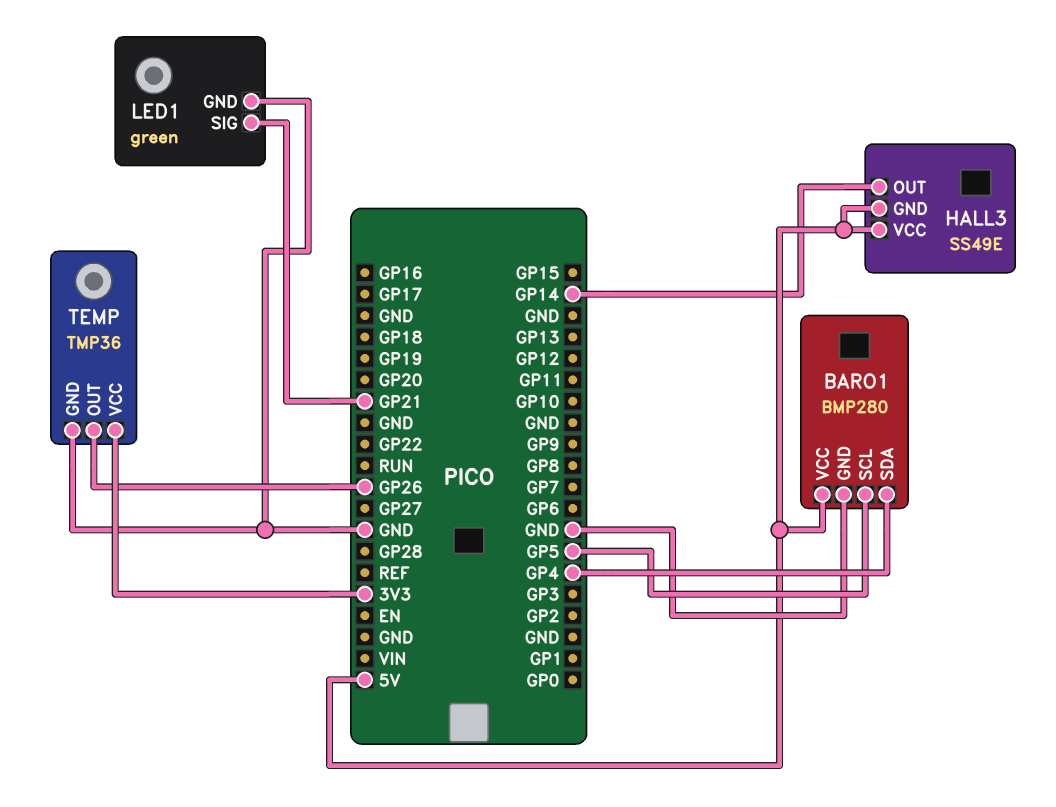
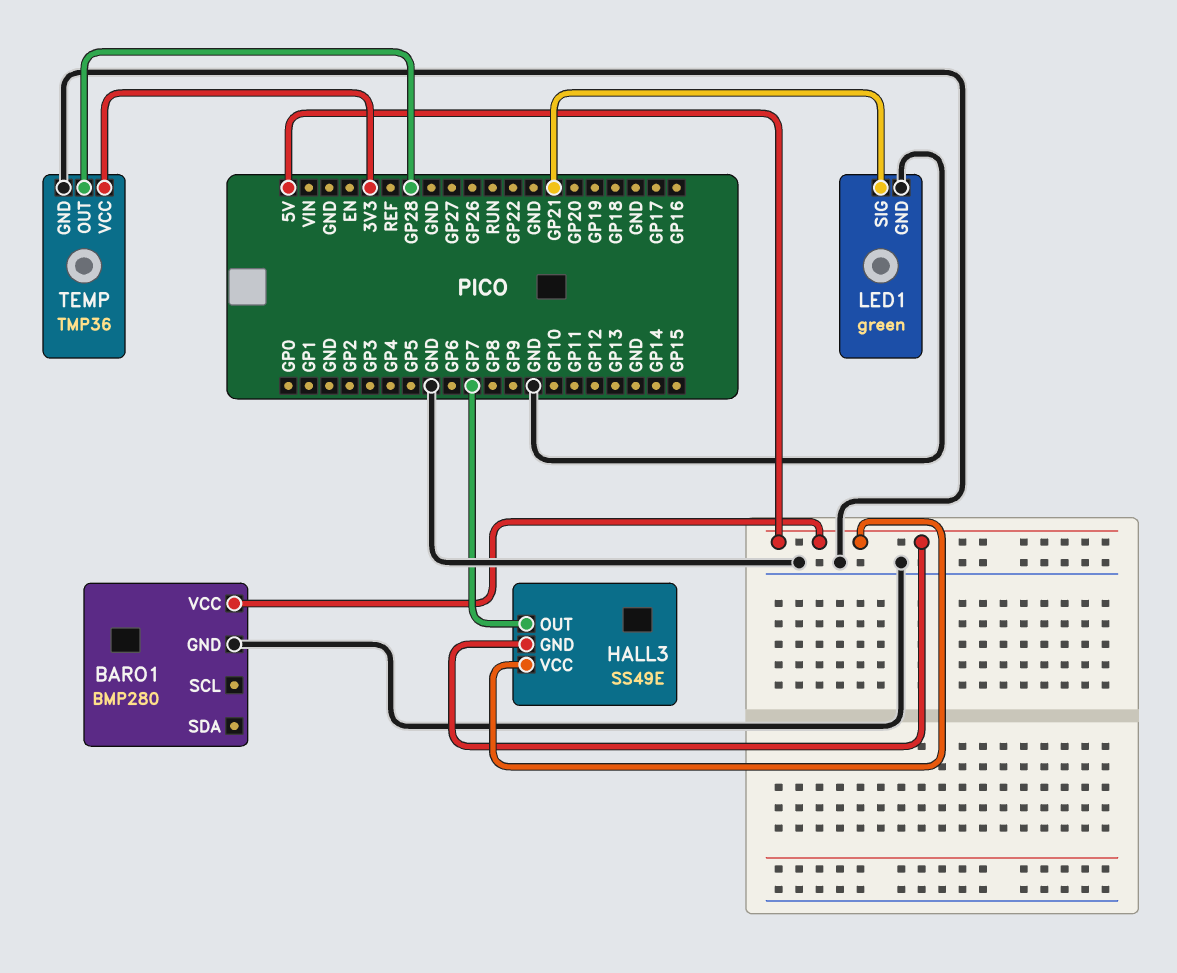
BARO1 pin SCL: GP5 -> none
BARO1 pin SDA: GP4 -> none
HALL3 pin OUT: GP14 -> GP7
TEMP pin OUT: GP26 -> GP28

